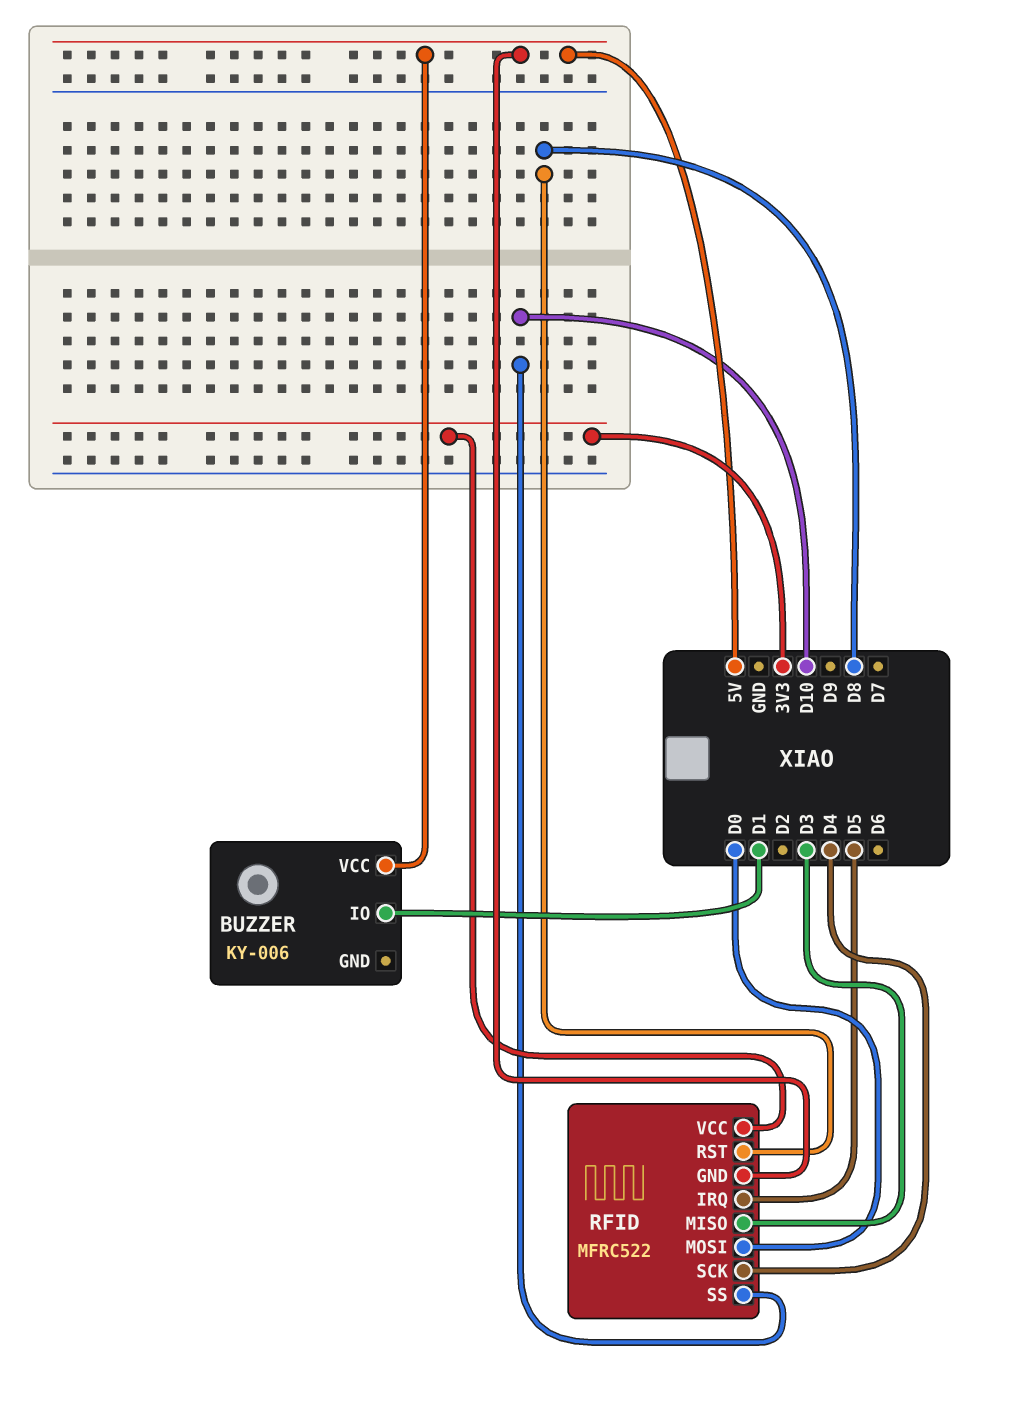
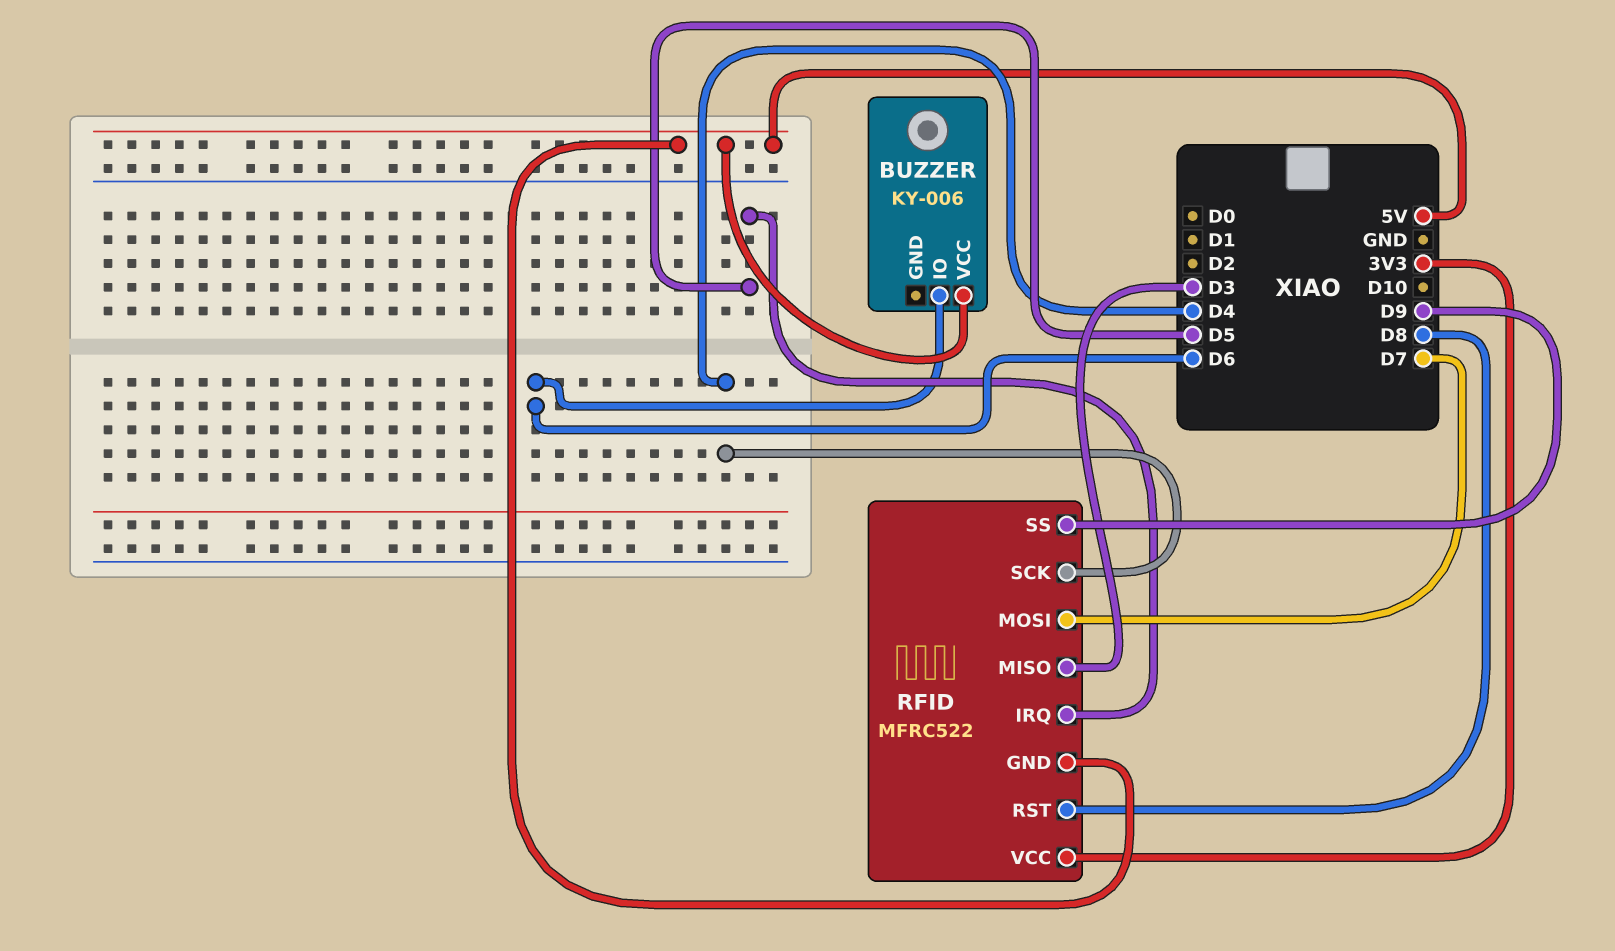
BUZZER pin IO: D1 -> D6
RFID pin MOSI: D0 -> D7
RFID pin SS: D10 -> D9

